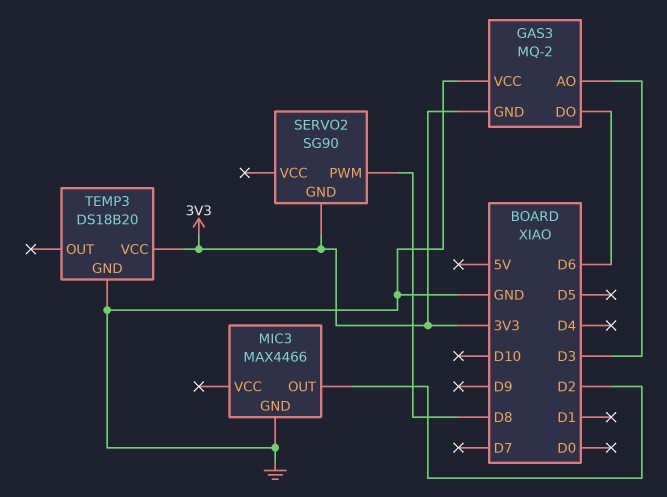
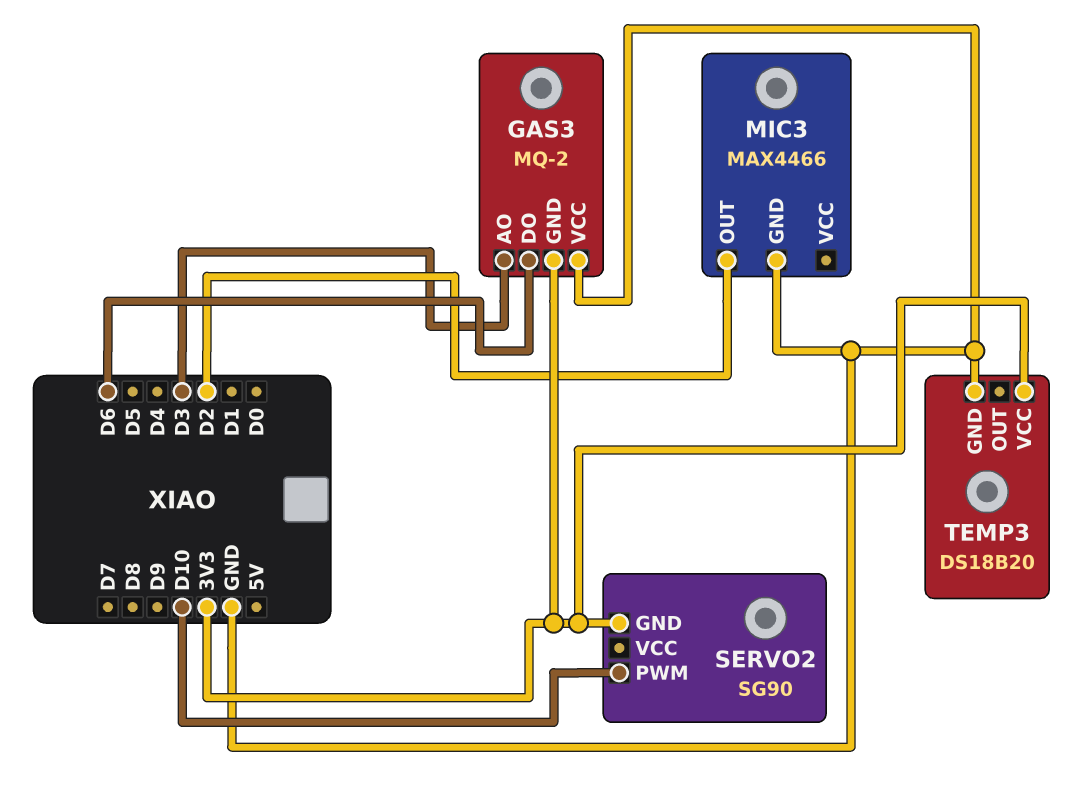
SERVO2 pin PWM: D8 -> D10

